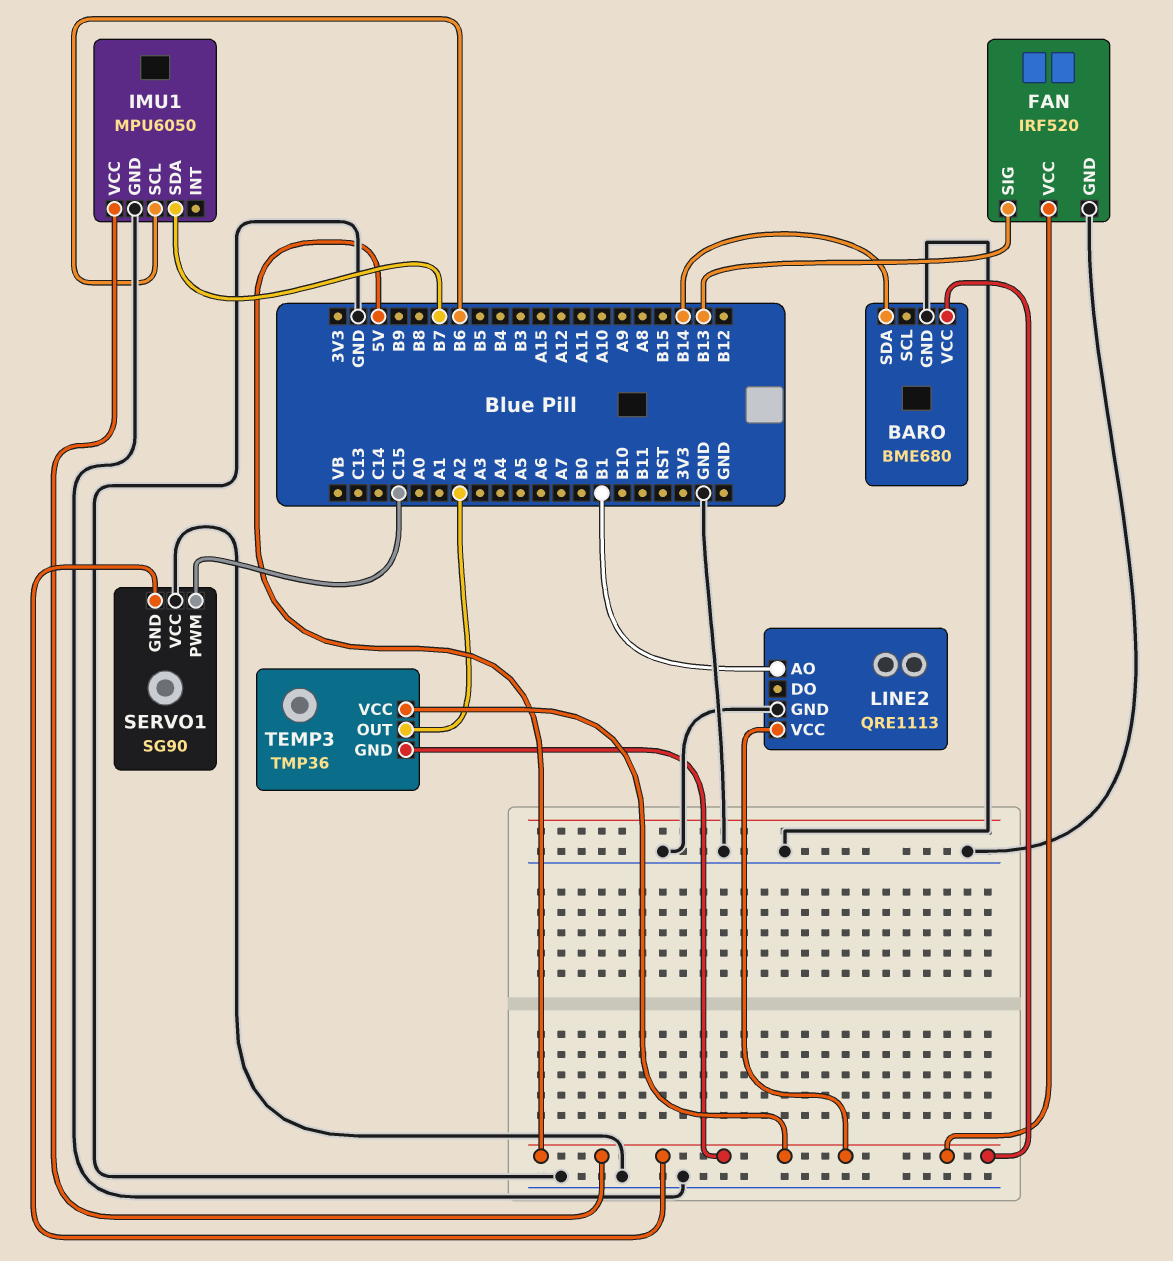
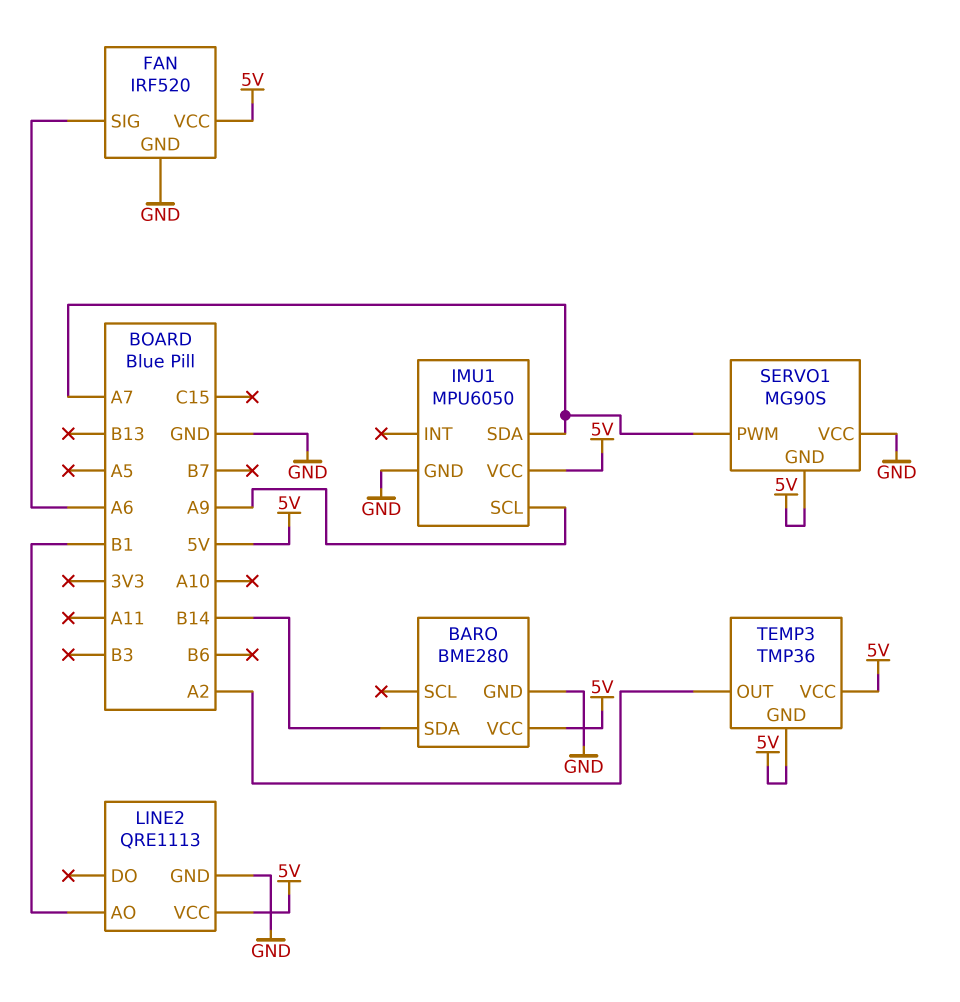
BARO: BME680 -> BME280
FAN pin SIG: B13 -> A6
IMU1 pin SCL: B6 -> A9
IMU1 pin SDA: B7 -> A7
SERVO1: SG90 -> MG90S
SERVO1 pin PWM: C15 -> A7

